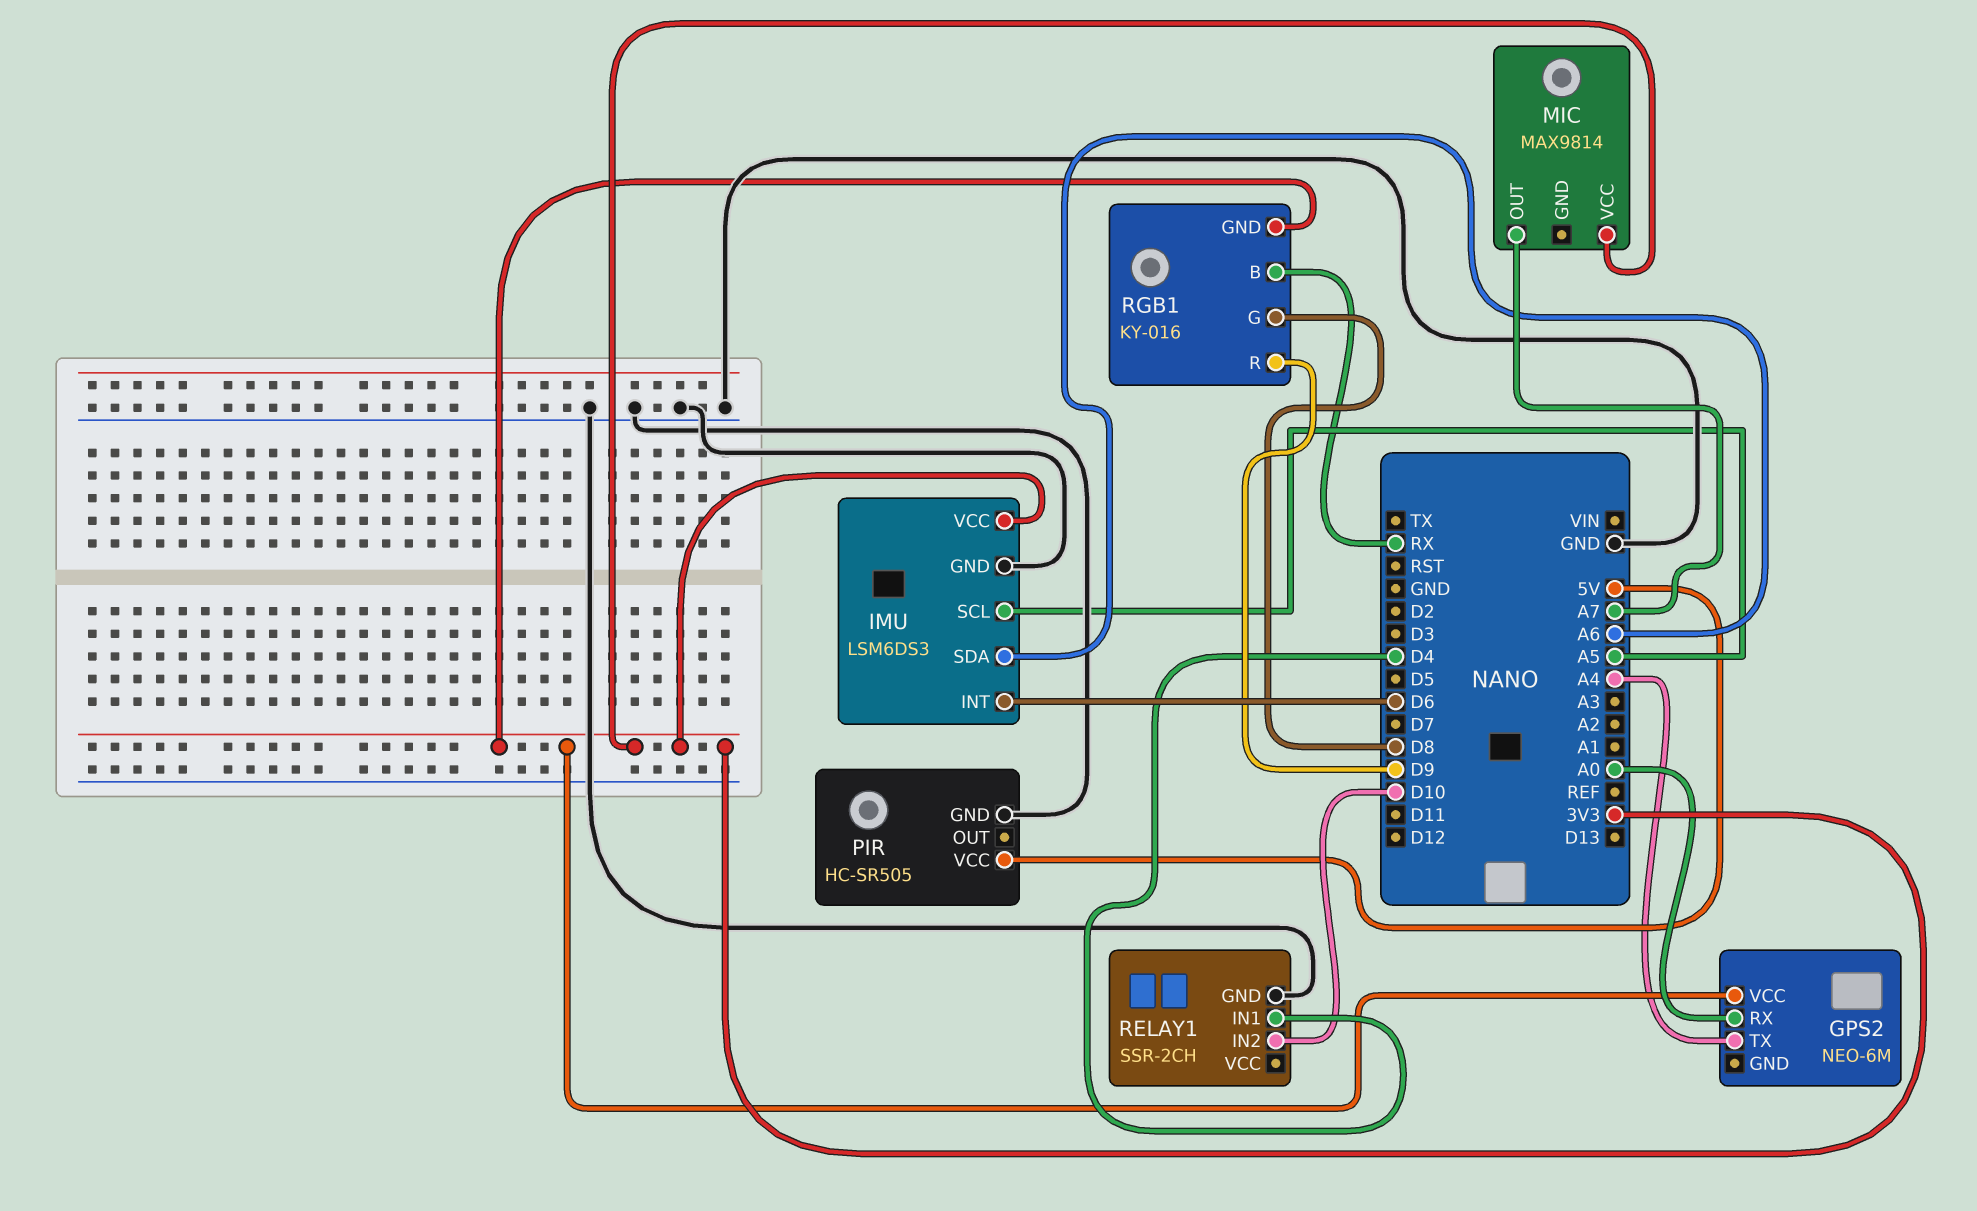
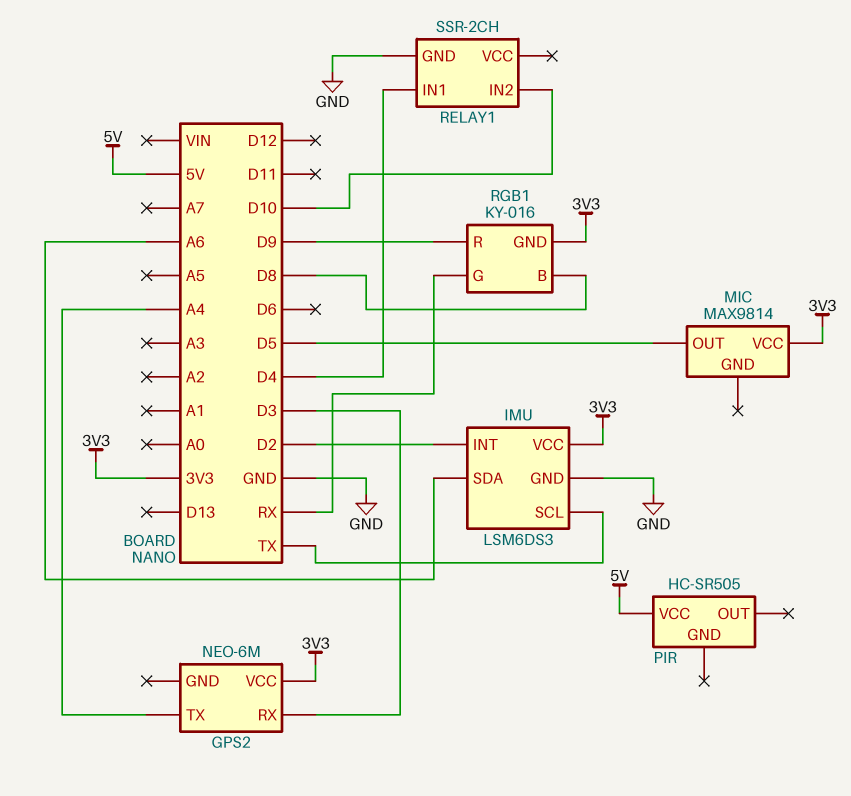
GPS2 pin RX: A0 -> D3
IMU pin INT: D6 -> D2
IMU pin SCL: A5 -> TX
MIC pin OUT: A7 -> D5
PIR pin GND: GND -> none
RGB1 pin B: RX -> D8
RGB1 pin G: D8 -> RX

